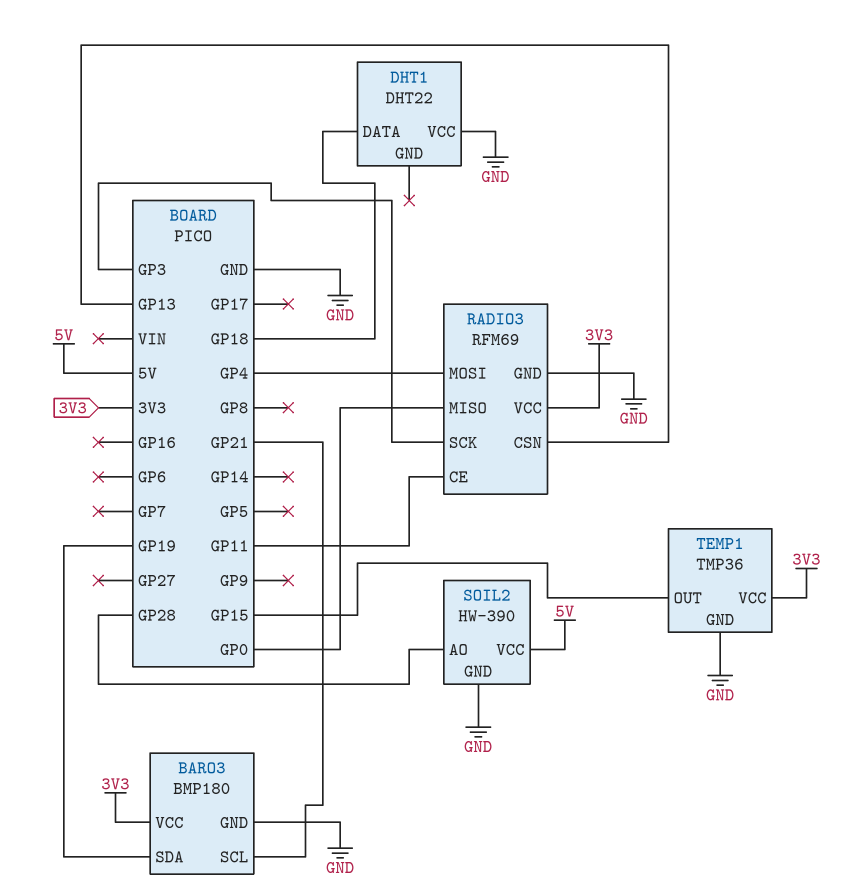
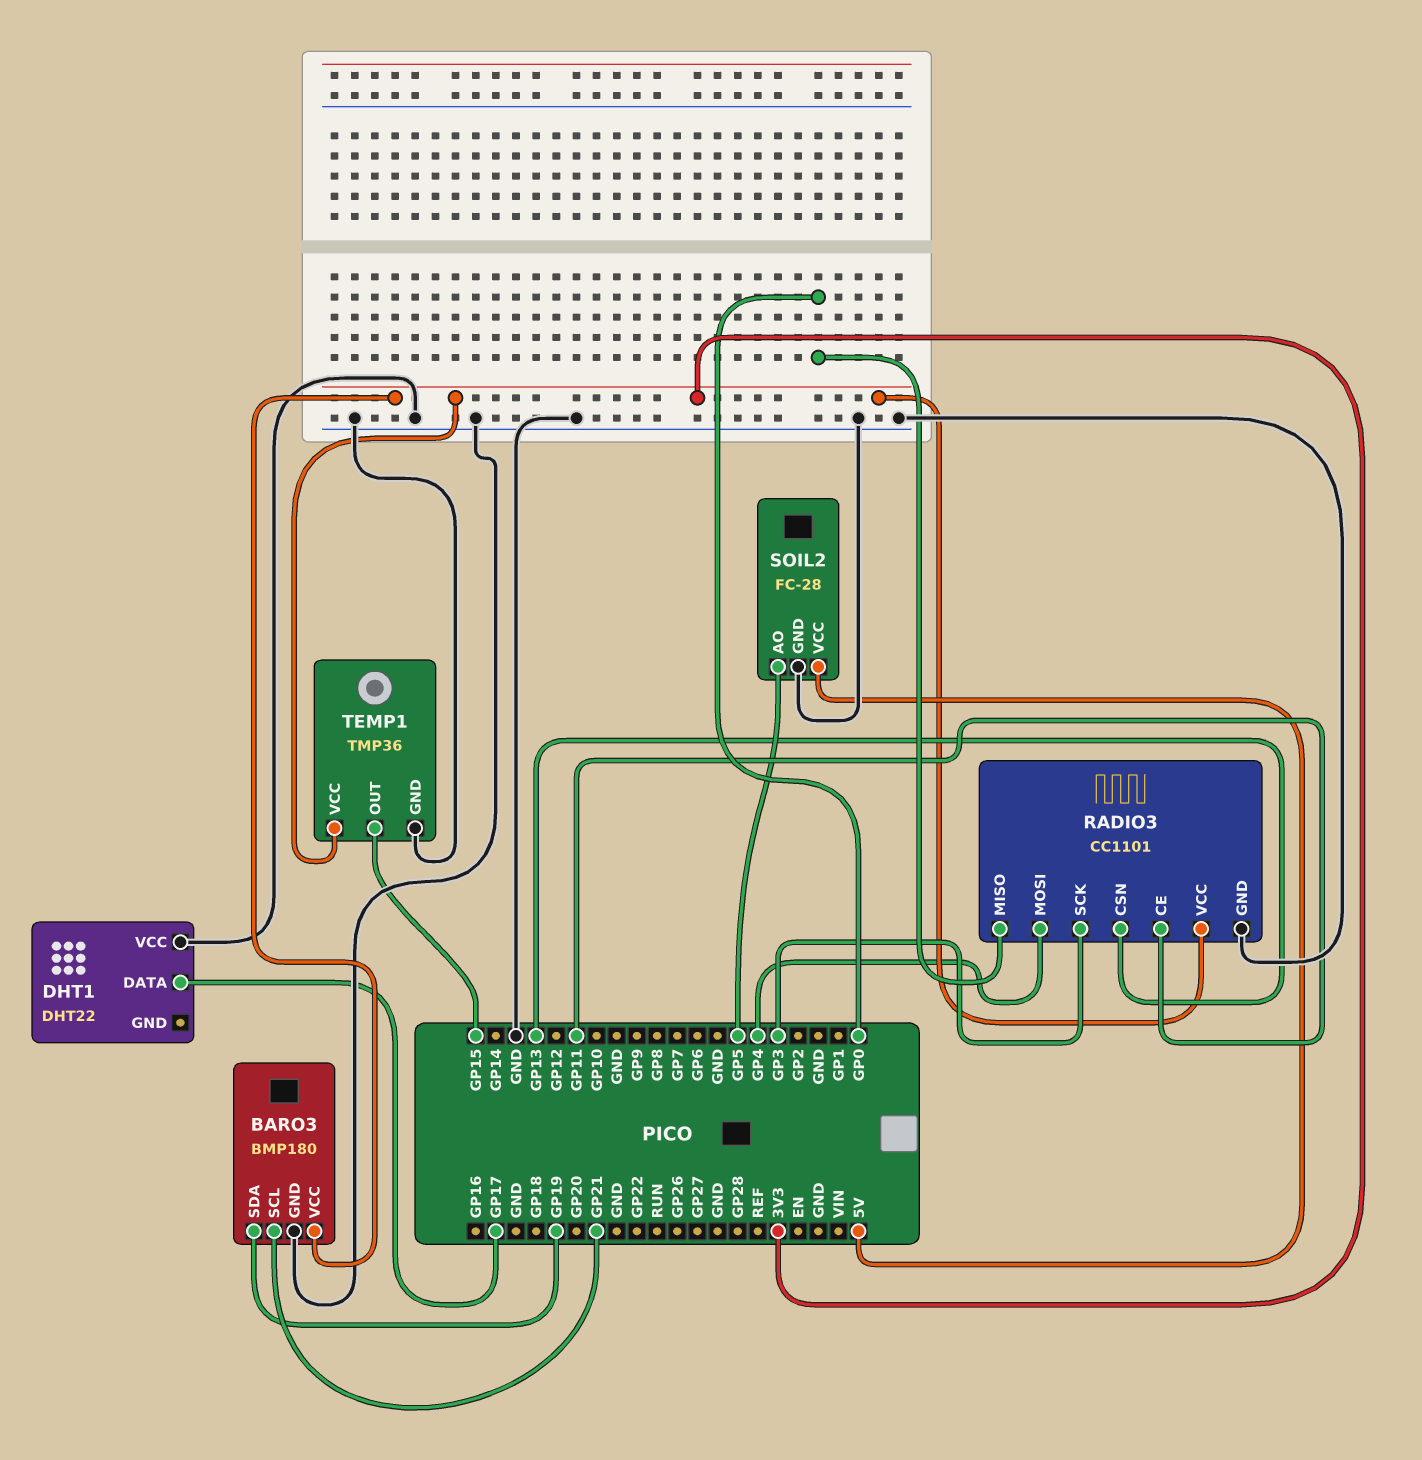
DHT1 pin DATA: GP18 -> GP17
RADIO3: RFM69 -> CC1101
SOIL2: HW-390 -> FC-28
SOIL2 pin AO: GP28 -> GP5

